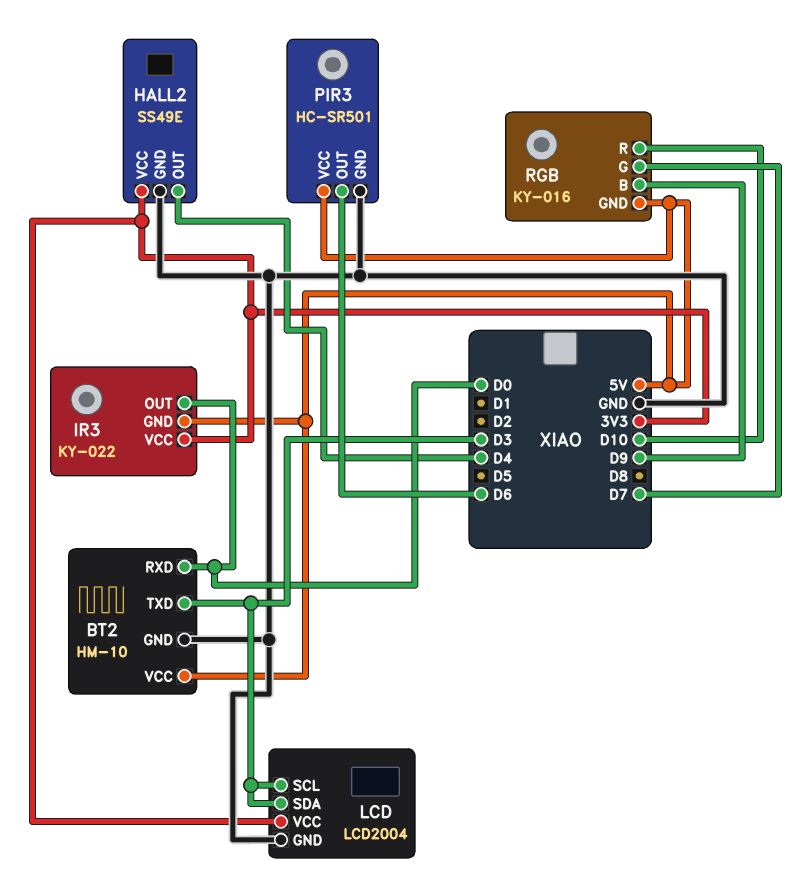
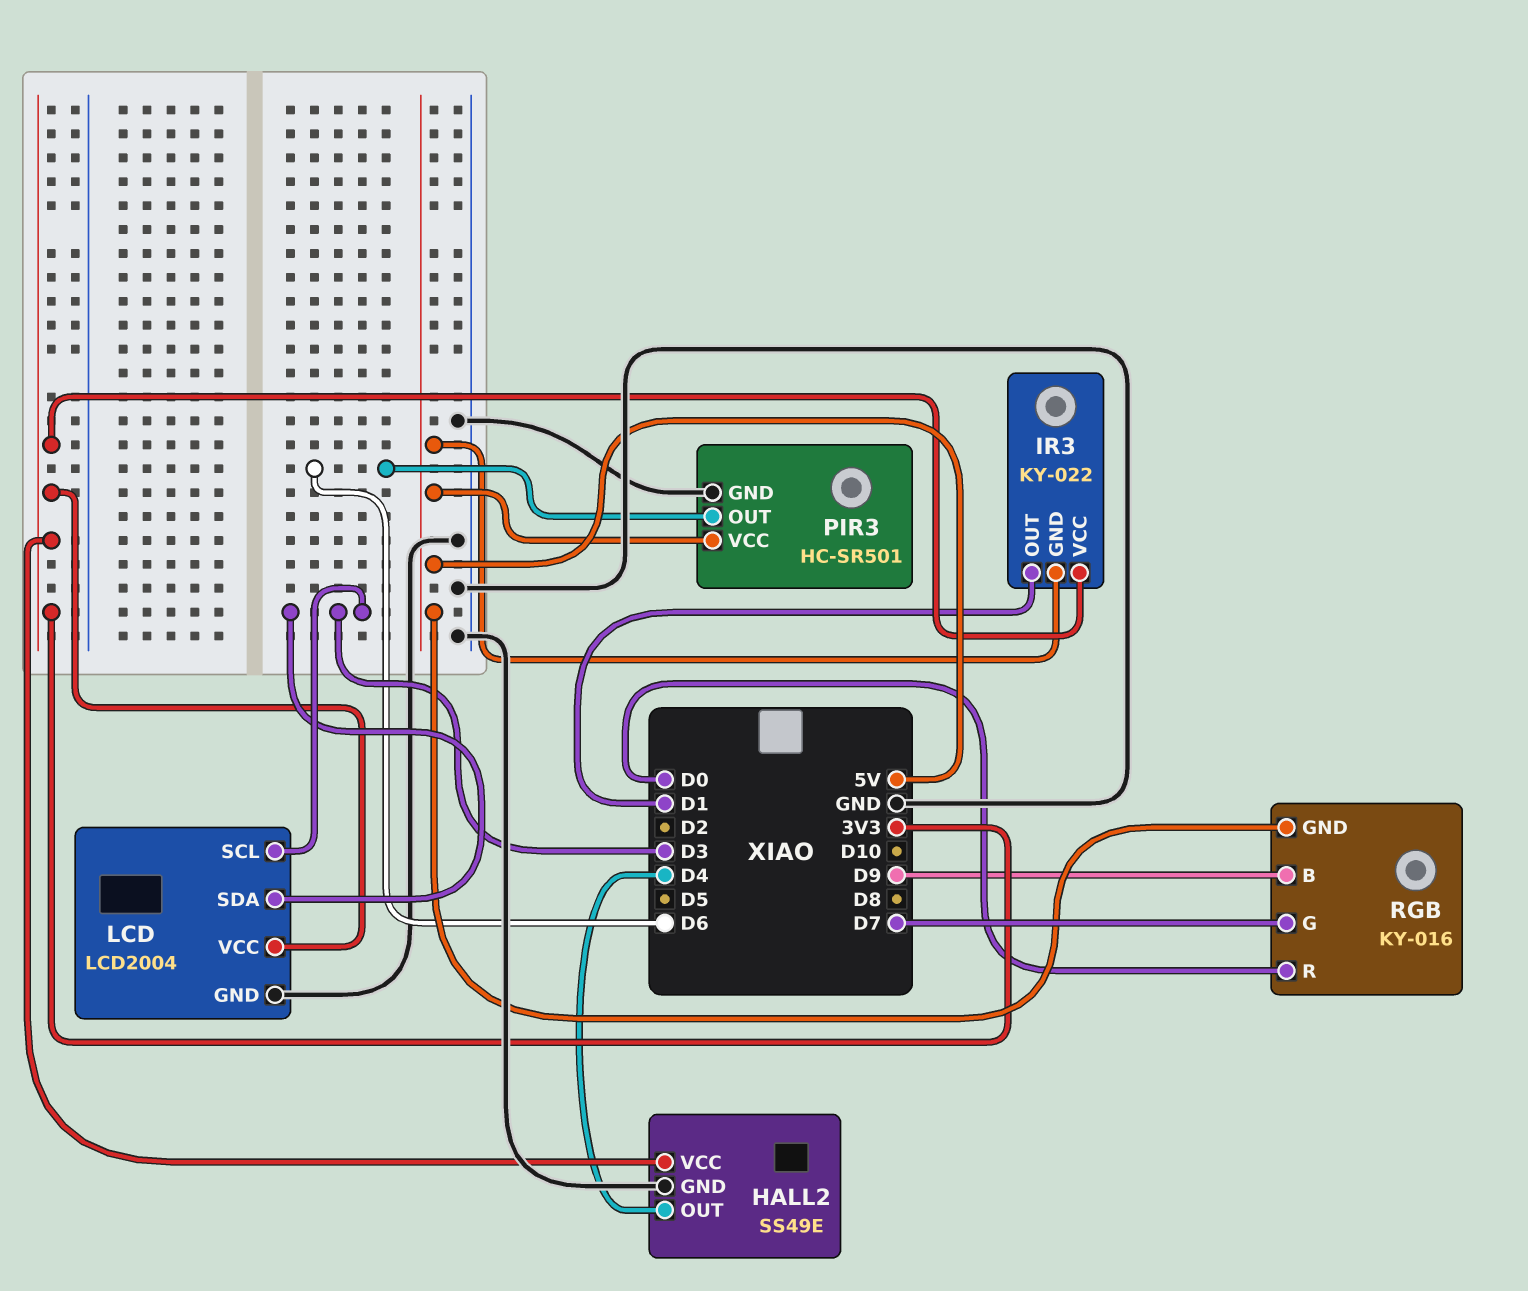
BT2: HM-10 -> none
BT2 pin GND: GND -> none
BT2 pin RXD: D0 -> none
BT2 pin TXD: D3 -> none
BT2 pin VCC: 5V -> none
IR3 pin OUT: D0 -> D1
RGB pin R: D10 -> D0

